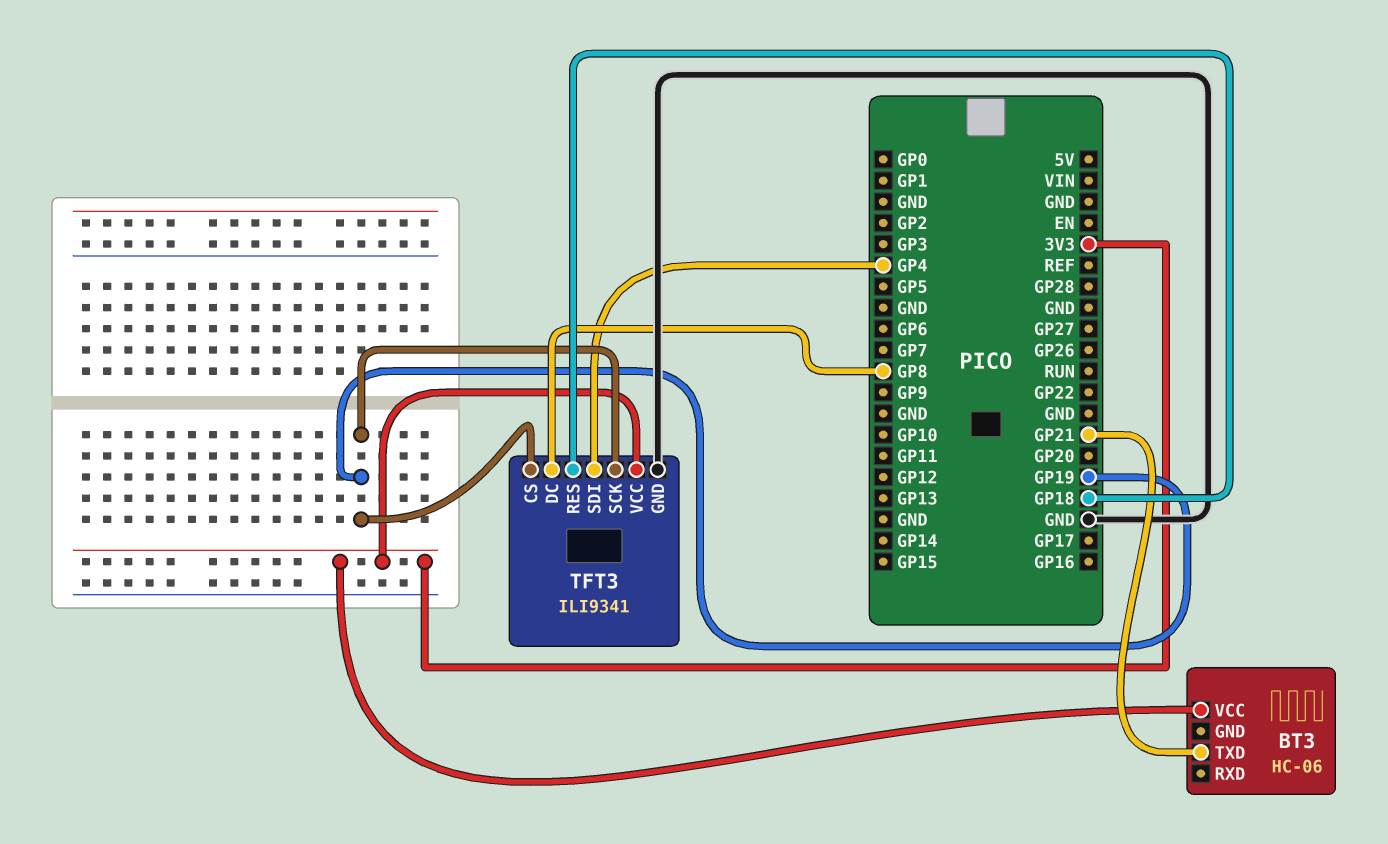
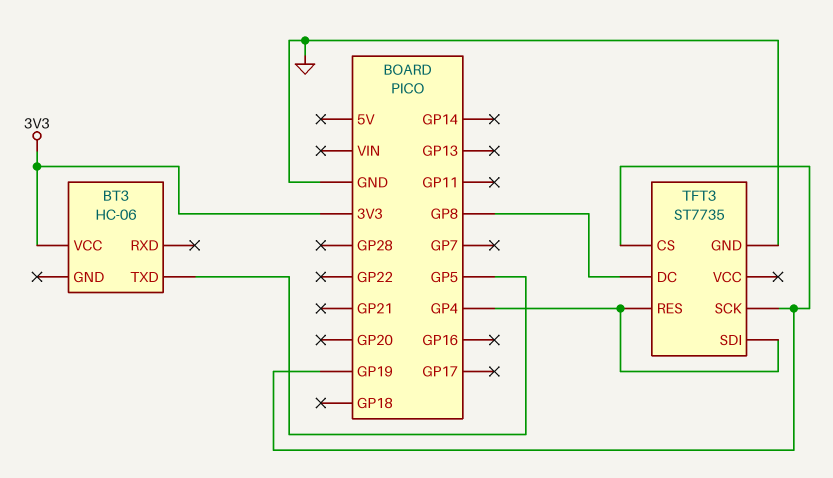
BT3 pin TXD: GP21 -> GP5
TFT3: ILI9341 -> ST7735
TFT3 pin RES: GP18 -> GP4
TFT3 pin VCC: 3V3 -> none

